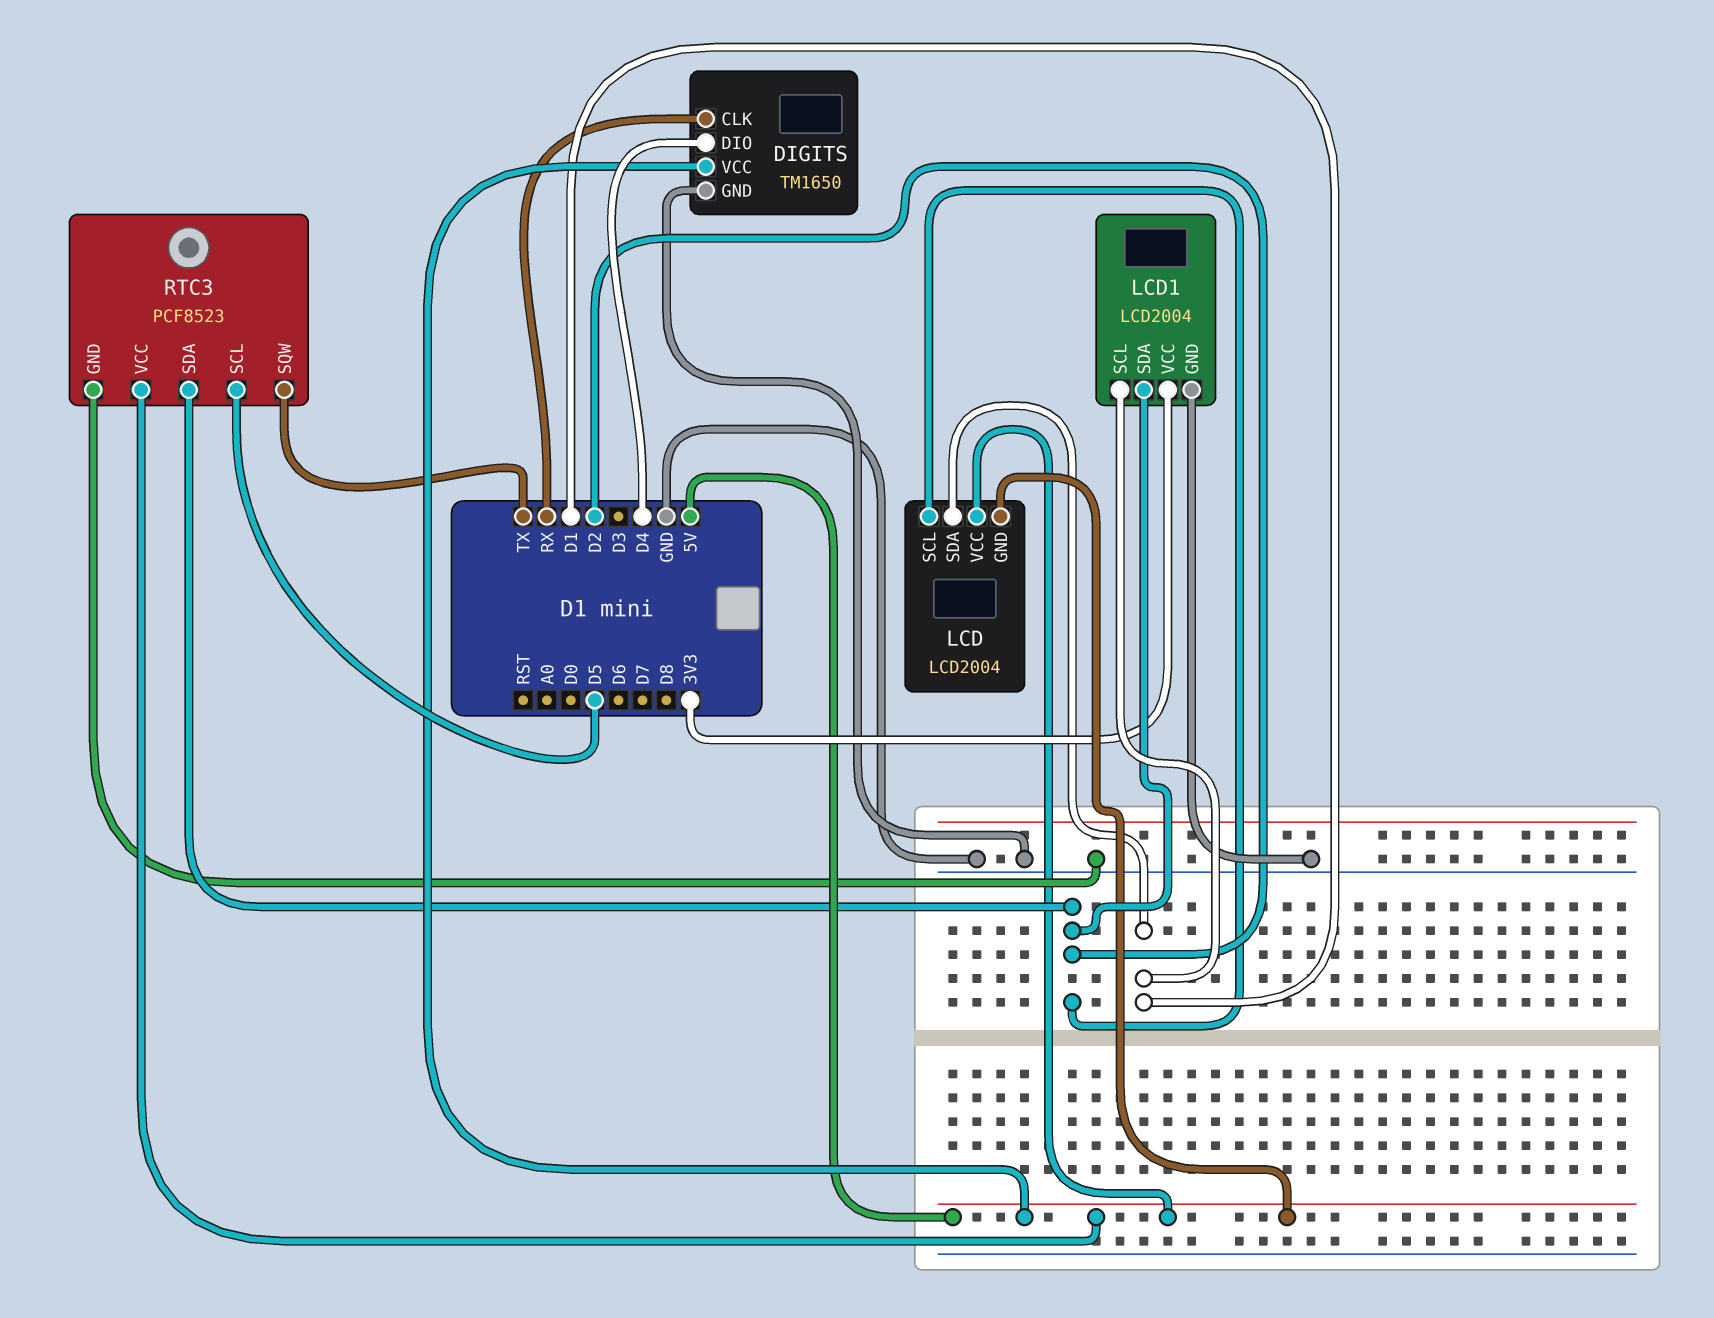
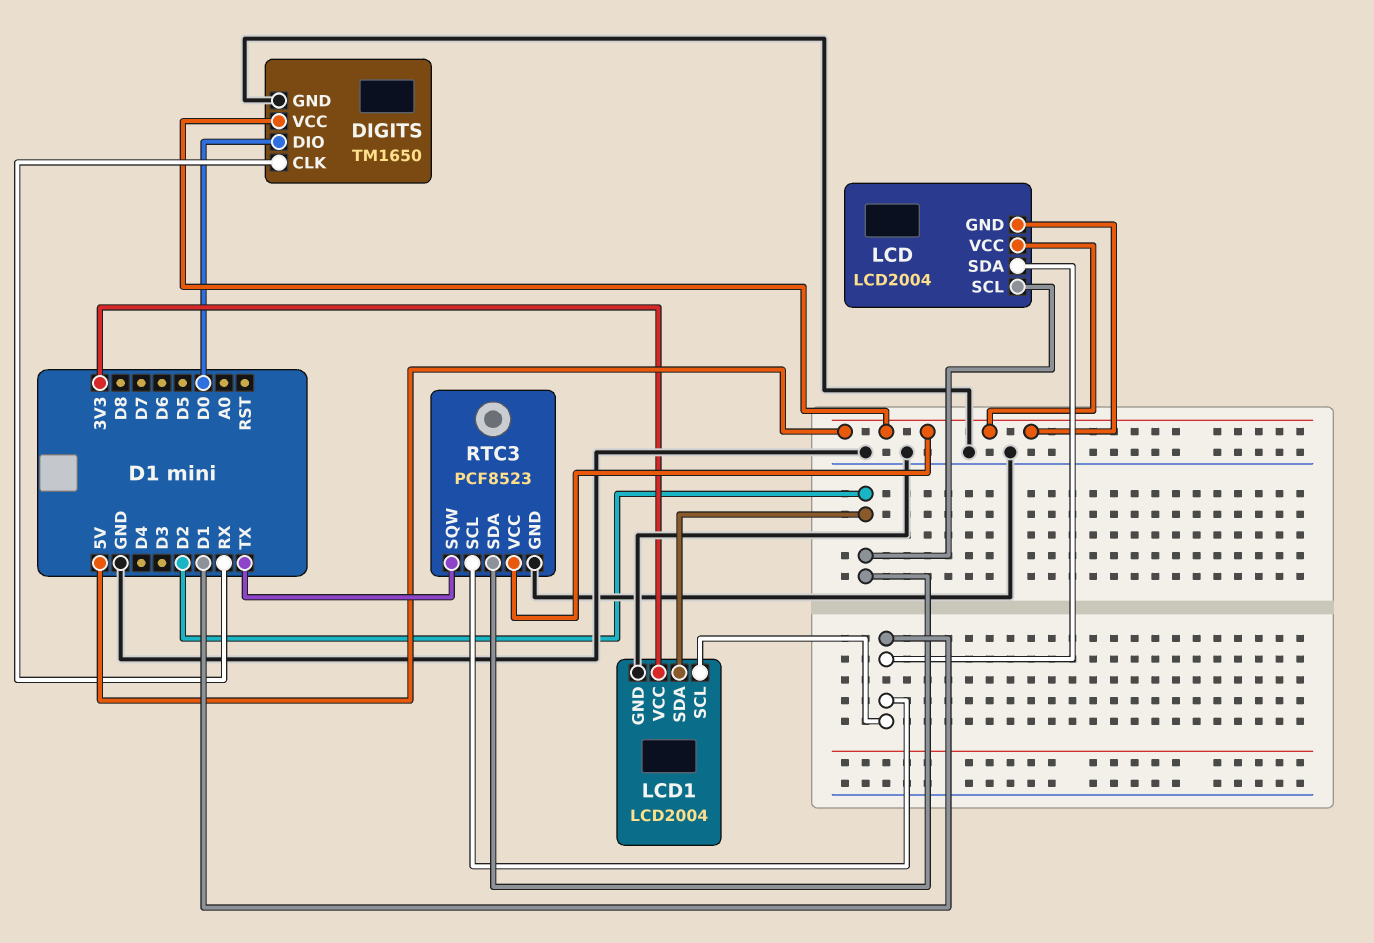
DIGITS pin DIO: D4 -> D0
RTC3 pin SCL: D5 -> D1

